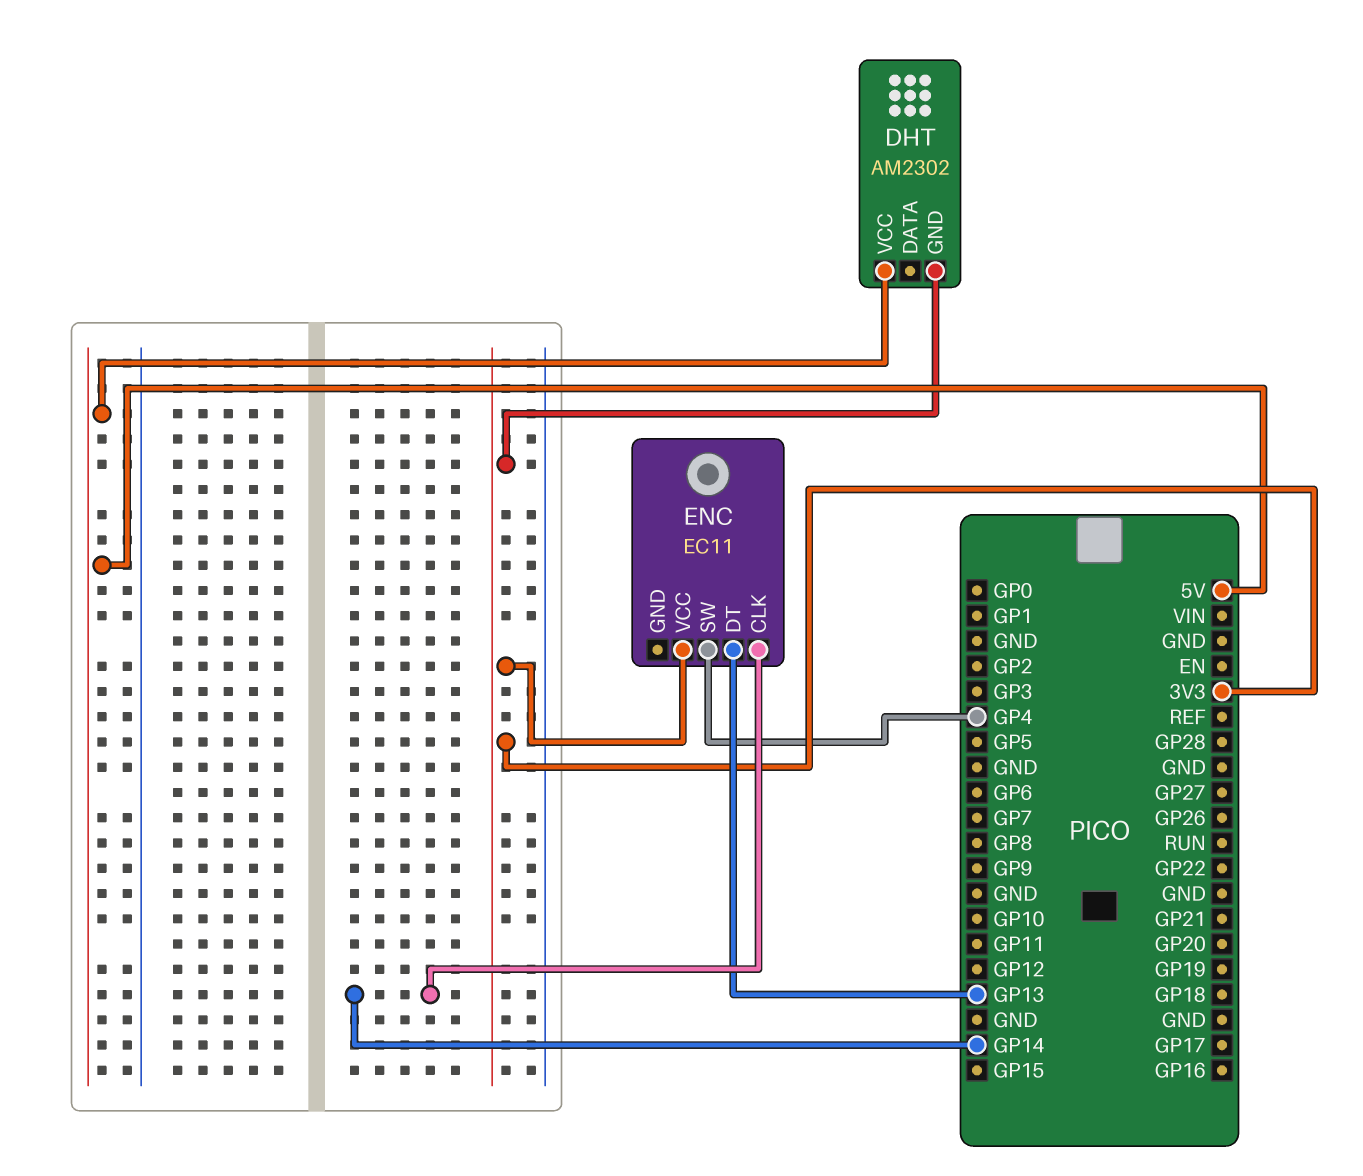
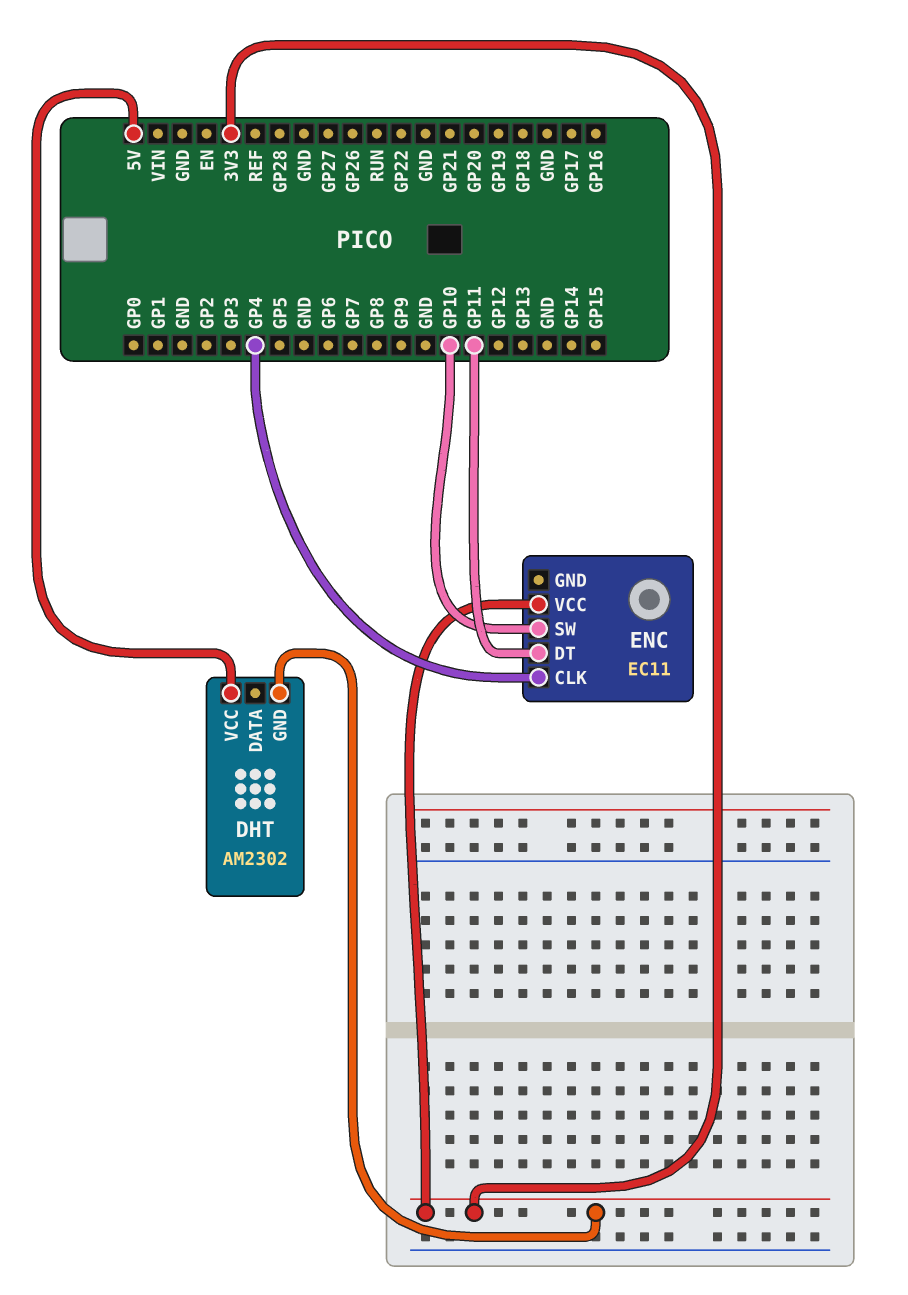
ENC pin CLK: GP14 -> GP4
ENC pin DT: GP13 -> GP11
ENC pin SW: GP4 -> GP10

